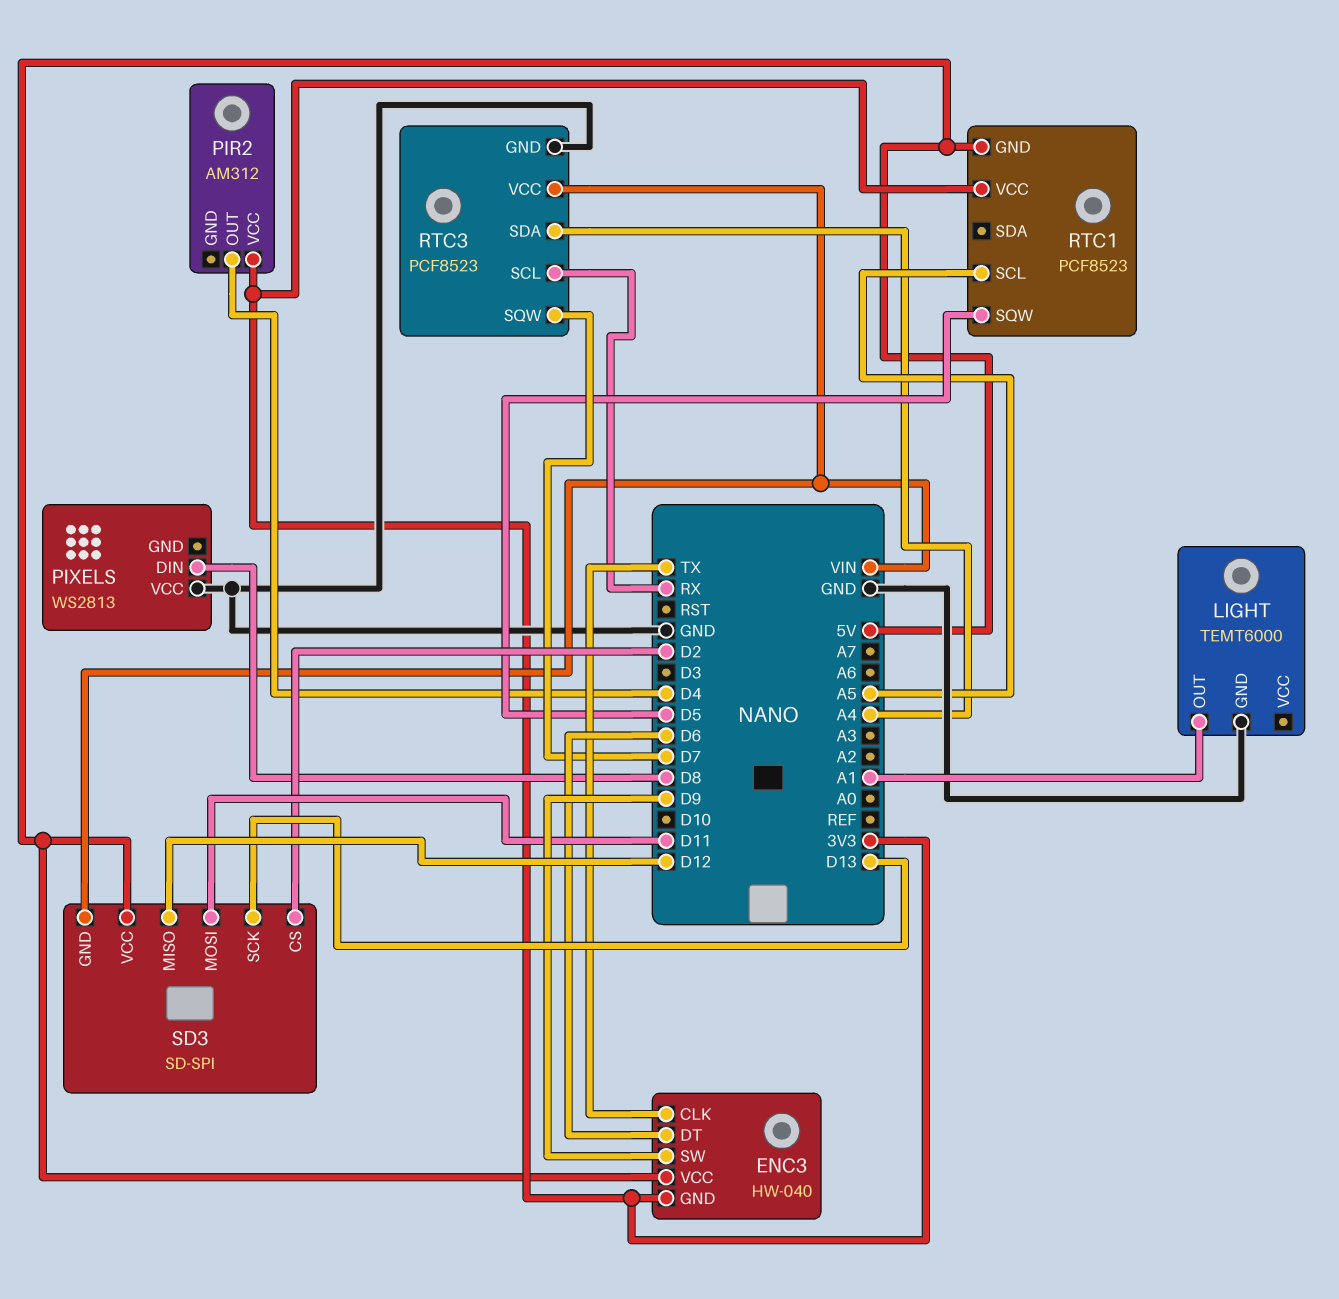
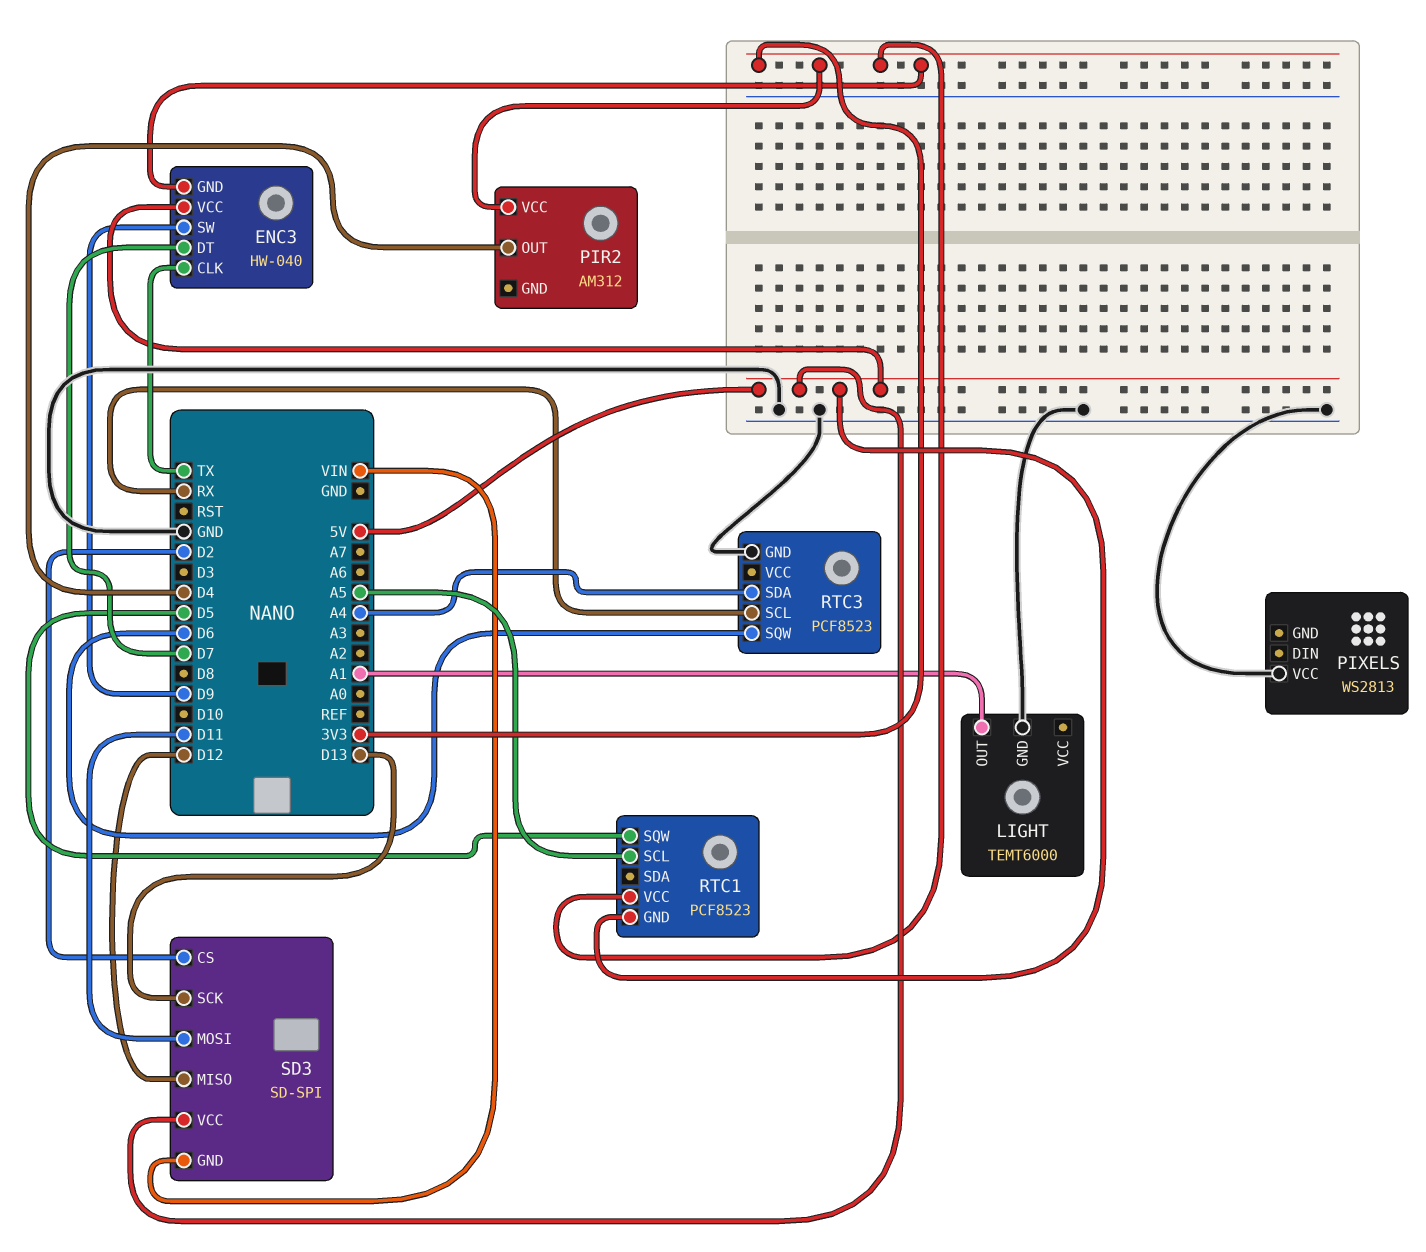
ENC3 pin DT: D6 -> D7
PIXELS pin DIN: D8 -> none
RTC3 pin SQW: D7 -> D6
RTC3 pin VCC: VIN -> none

